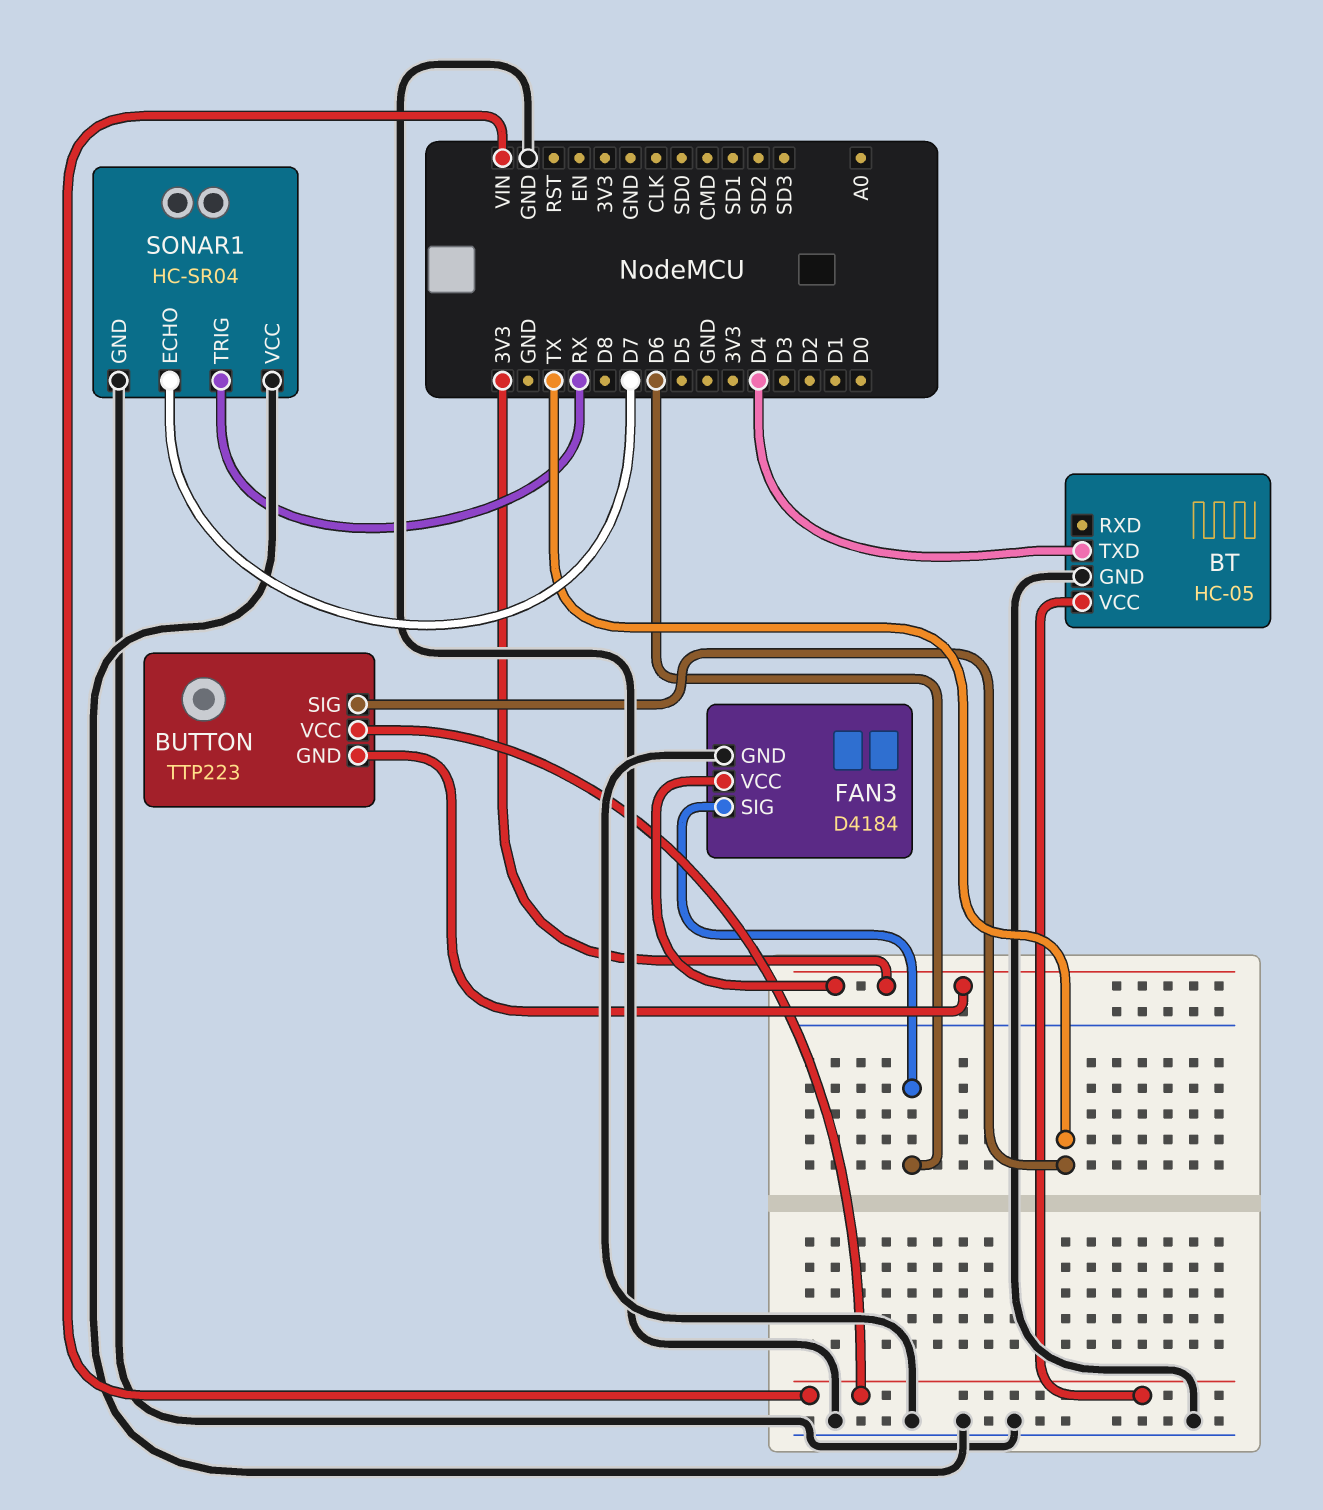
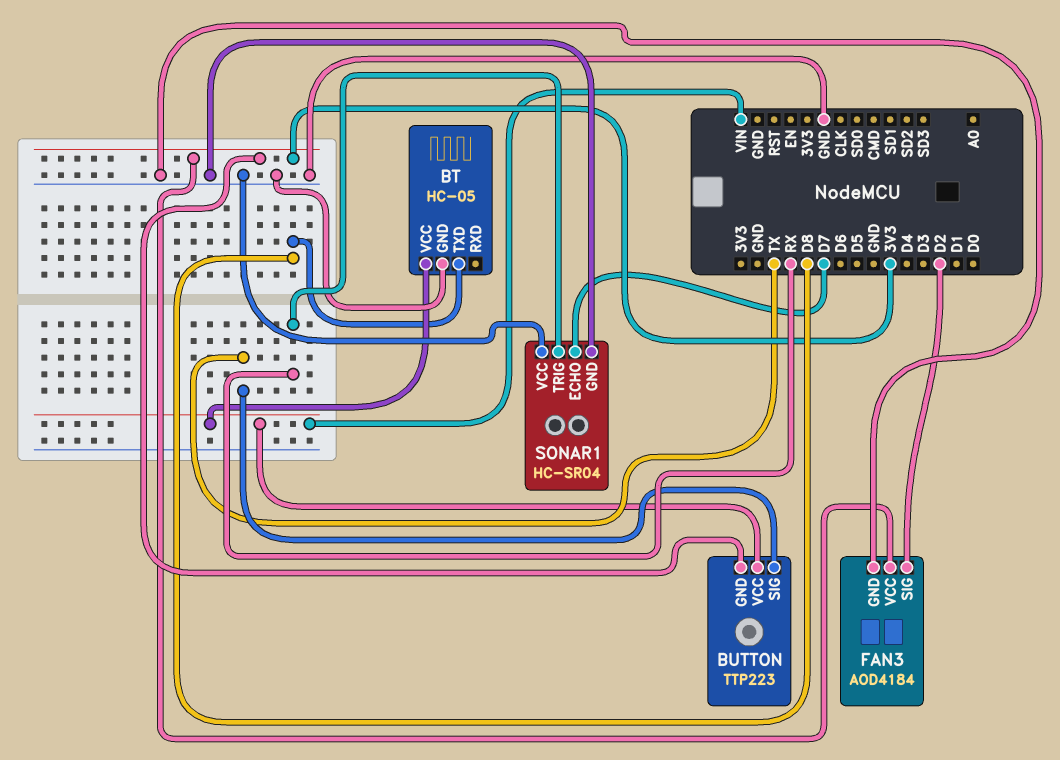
BT pin TXD: D4 -> D8
FAN3: D4184 -> AOD4184
FAN3 pin SIG: D6 -> D2

